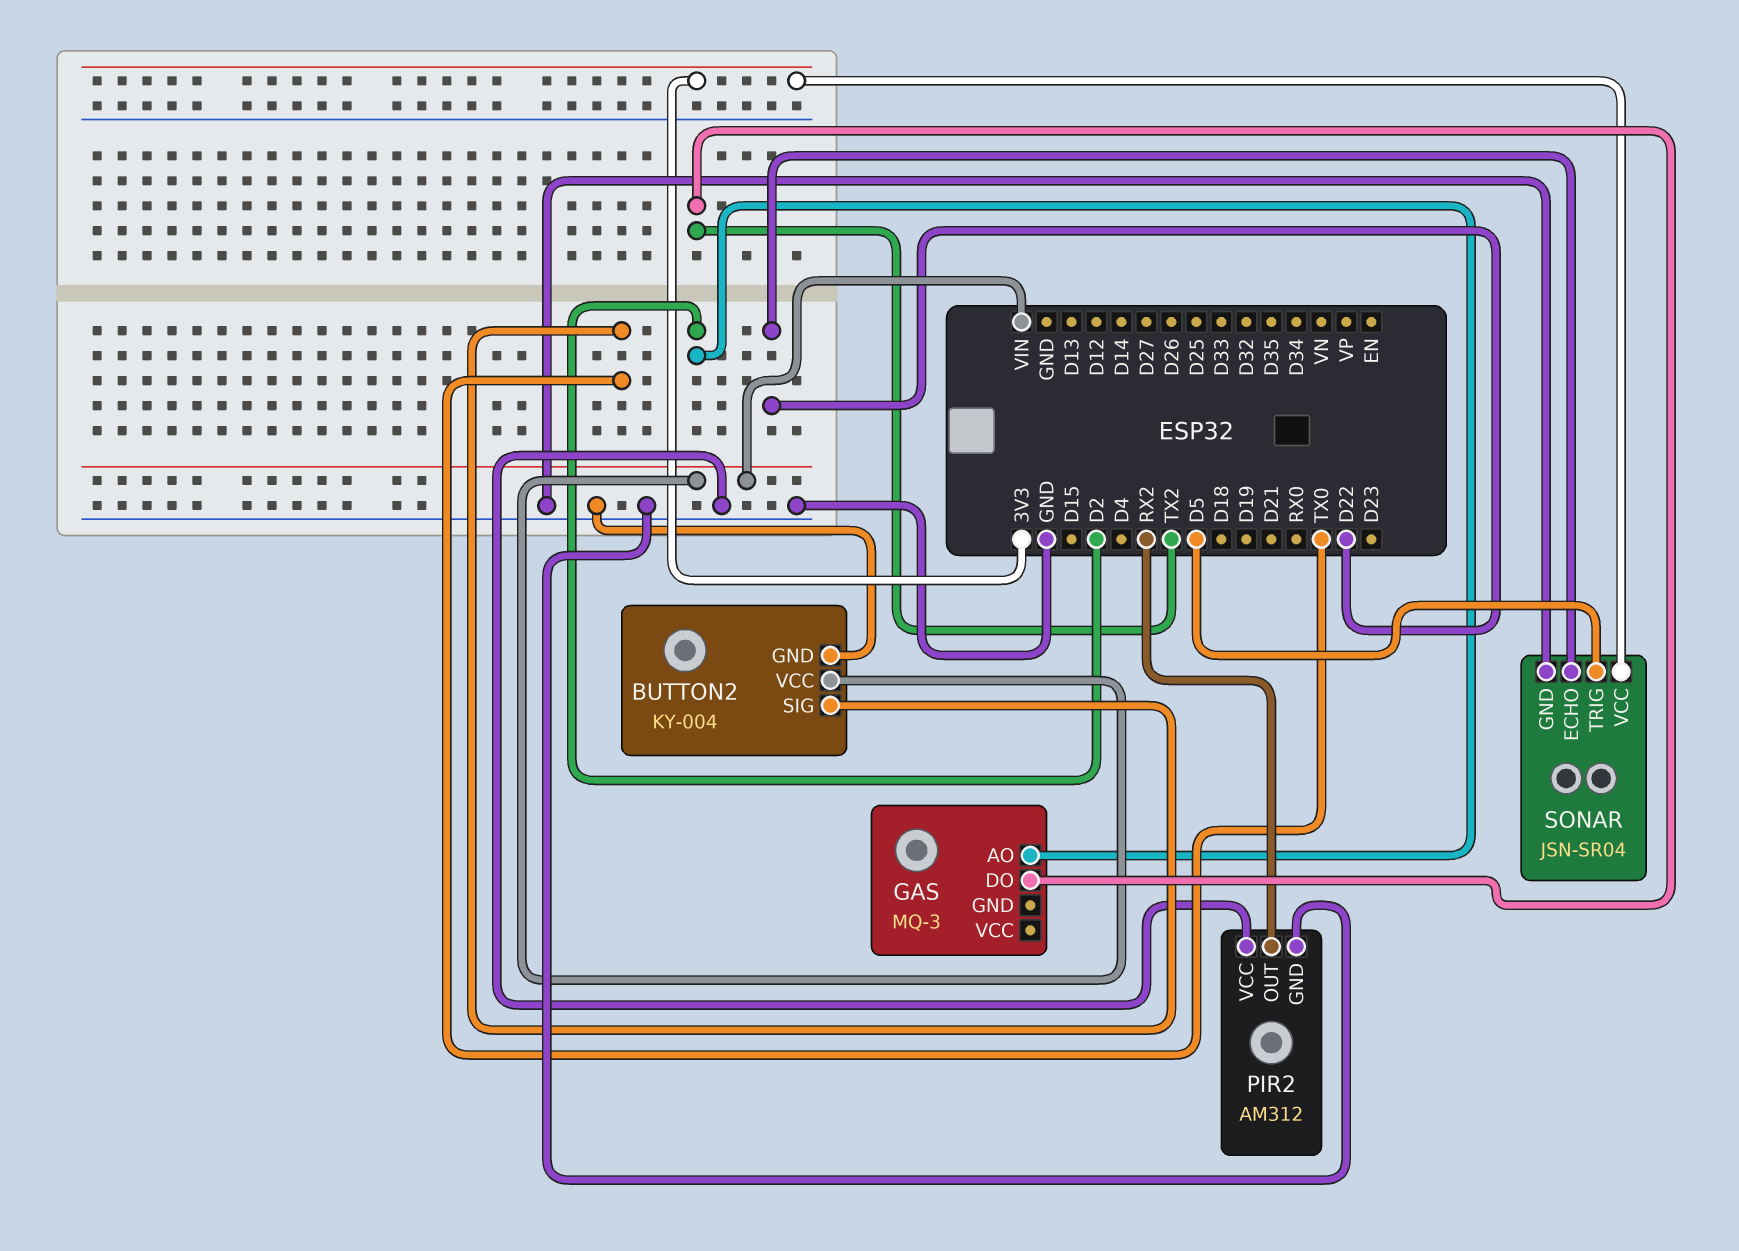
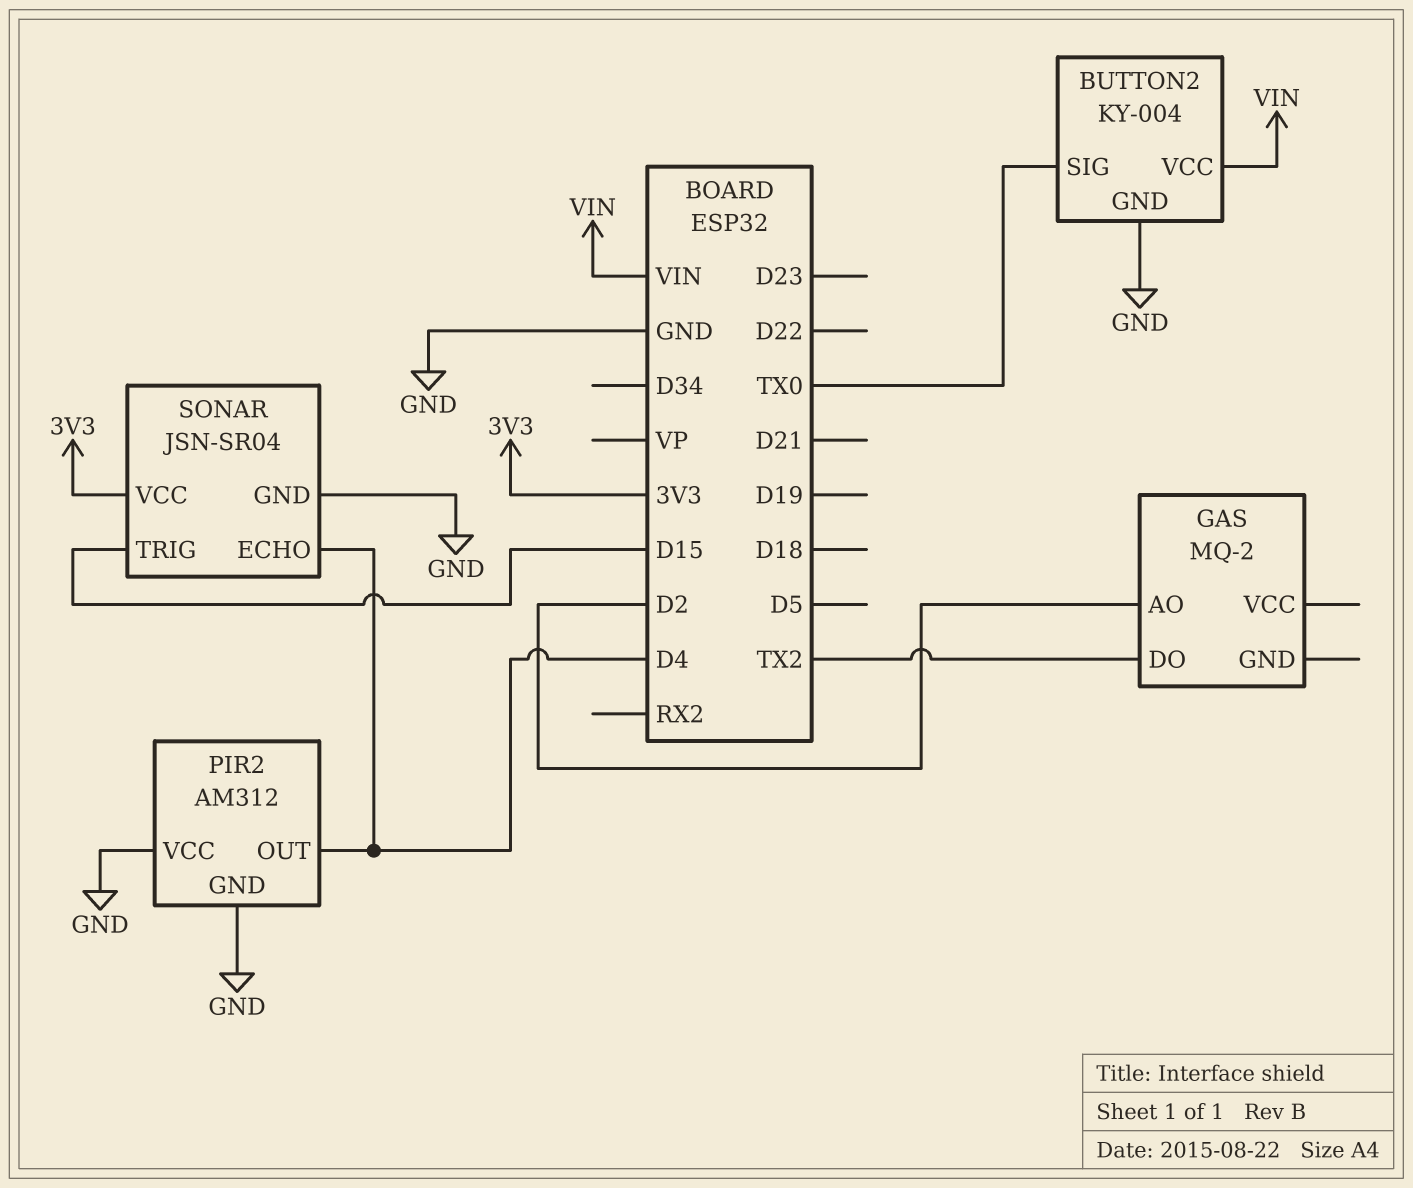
GAS: MQ-3 -> MQ-2
PIR2 pin OUT: RX2 -> D4
SONAR pin ECHO: D22 -> D4
SONAR pin TRIG: D5 -> D15

